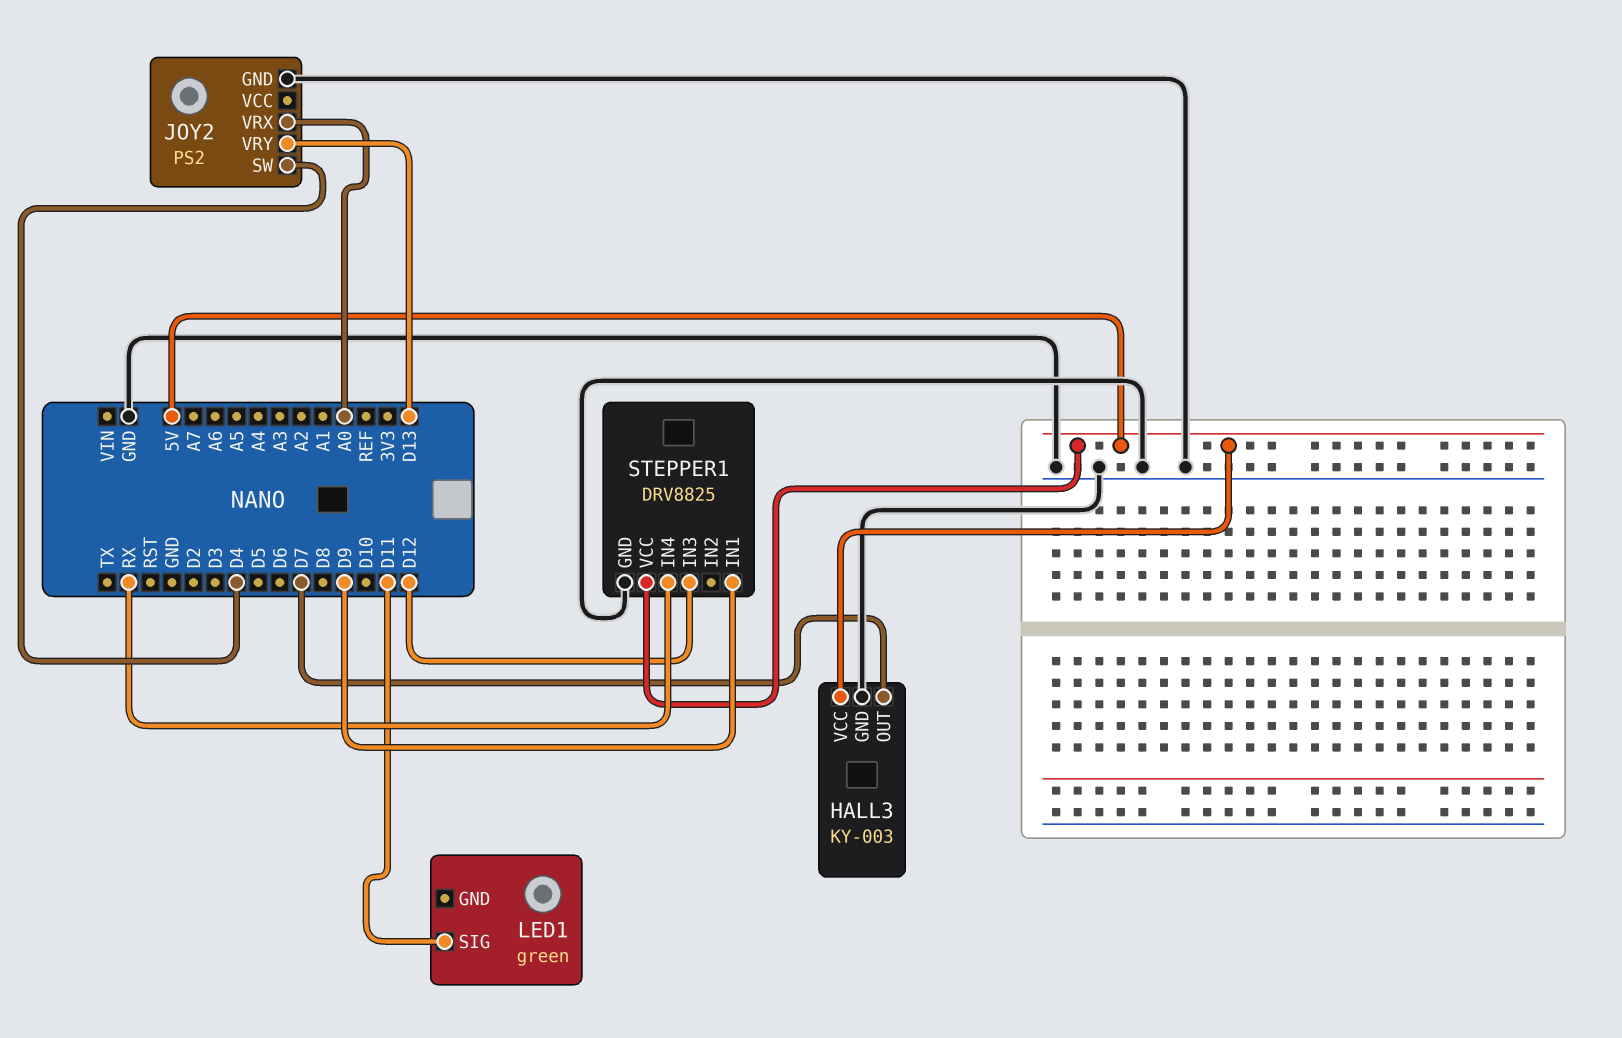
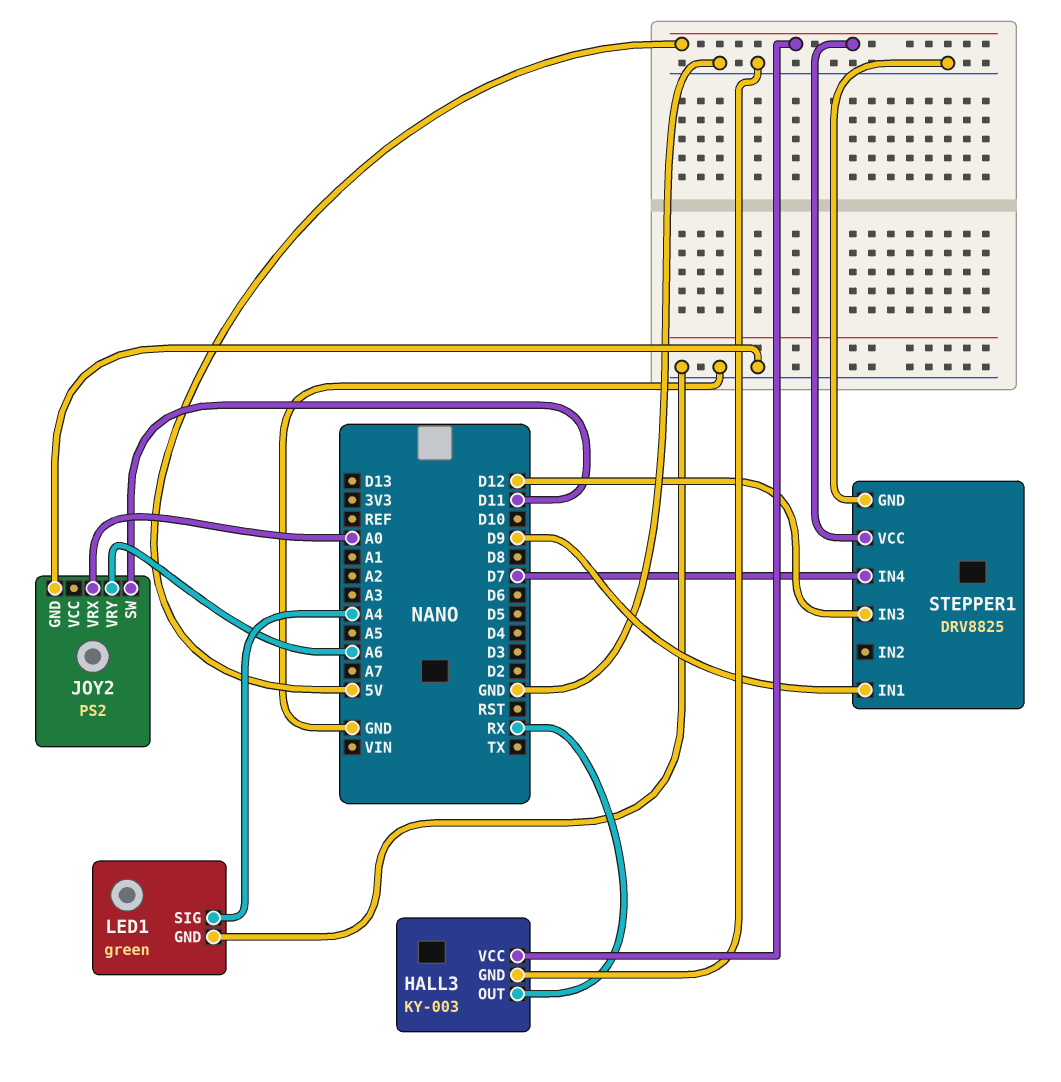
HALL3 pin OUT: D7 -> RX
JOY2 pin SW: D4 -> D11
JOY2 pin VRY: D13 -> A6
LED1 pin GND: none -> GND
LED1 pin SIG: D11 -> A4
STEPPER1 pin IN4: RX -> D7

